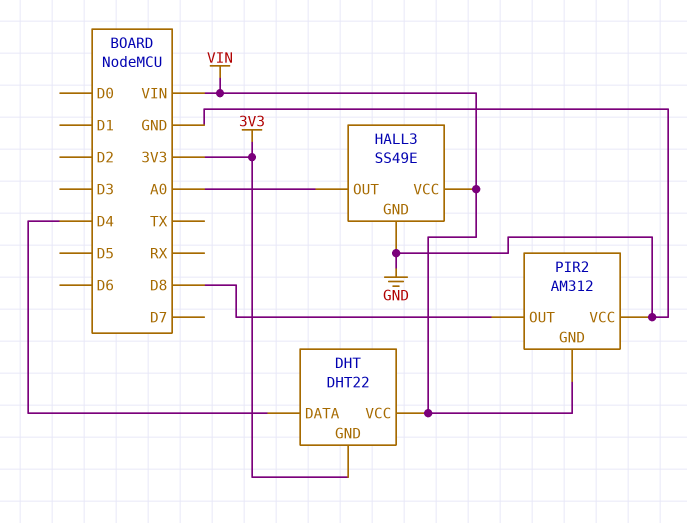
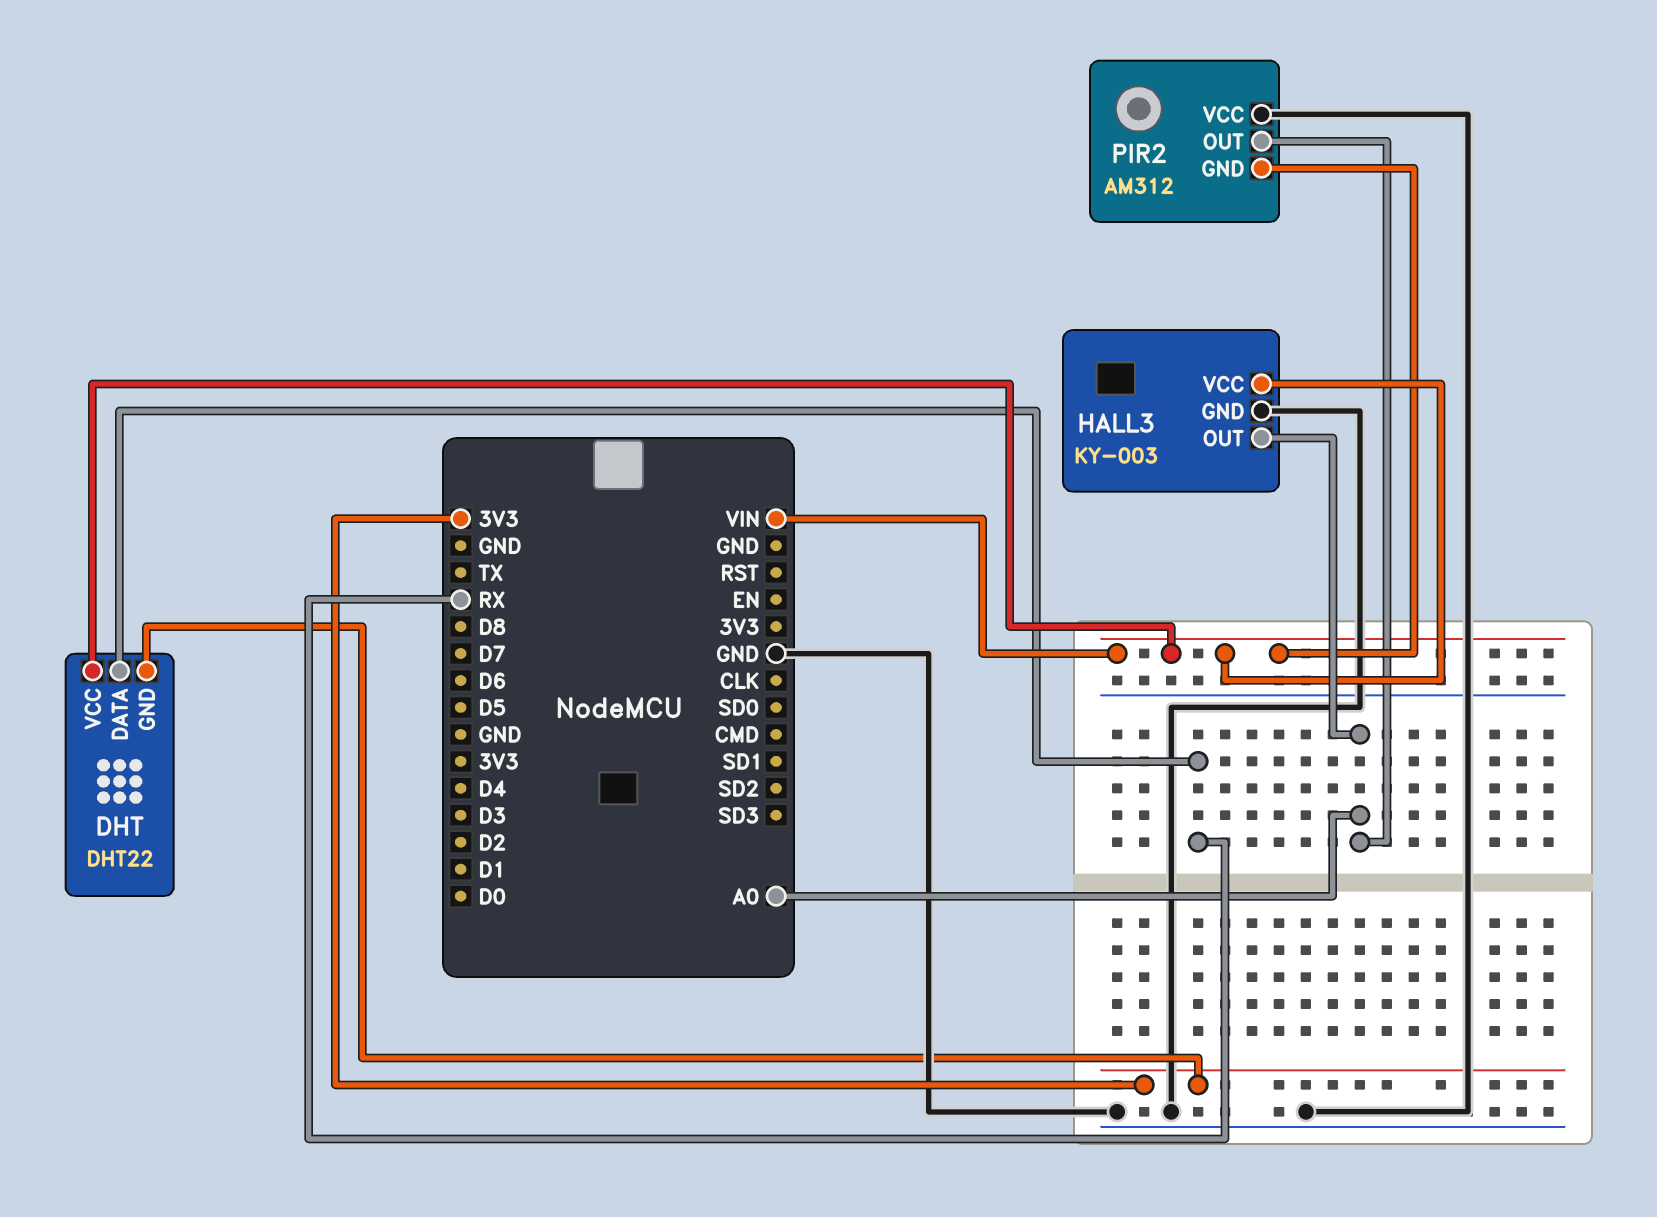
DHT pin DATA: D4 -> RX
HALL3: SS49E -> KY-003
PIR2 pin OUT: D8 -> A0

